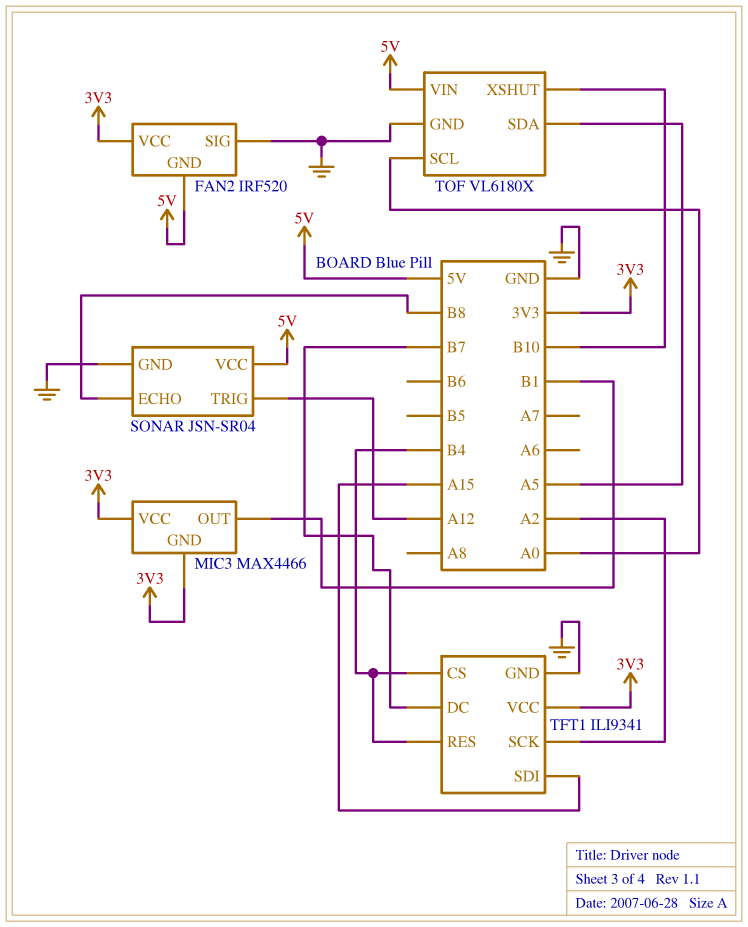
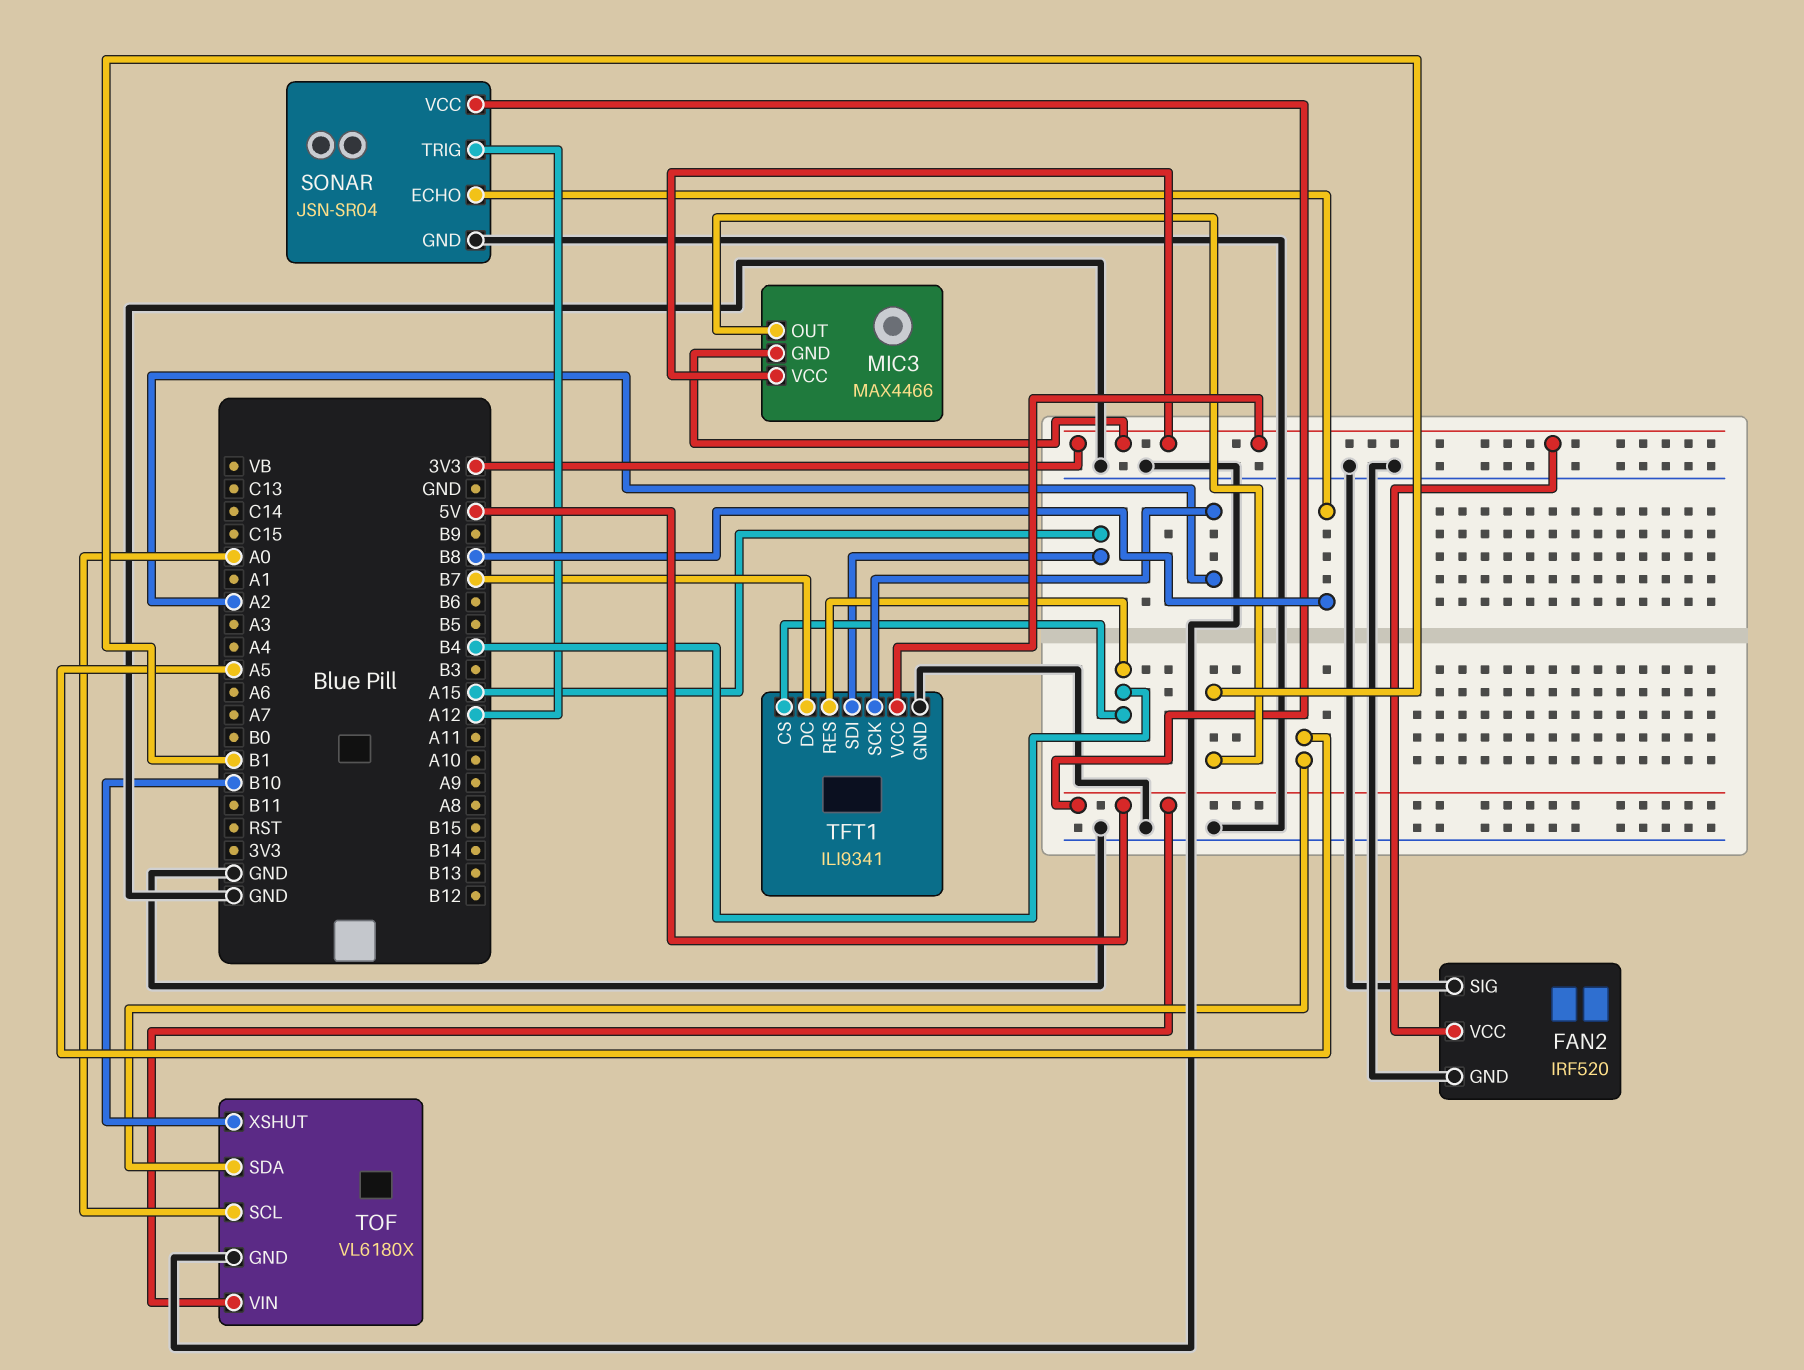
FAN2 pin GND: 5V -> GND

